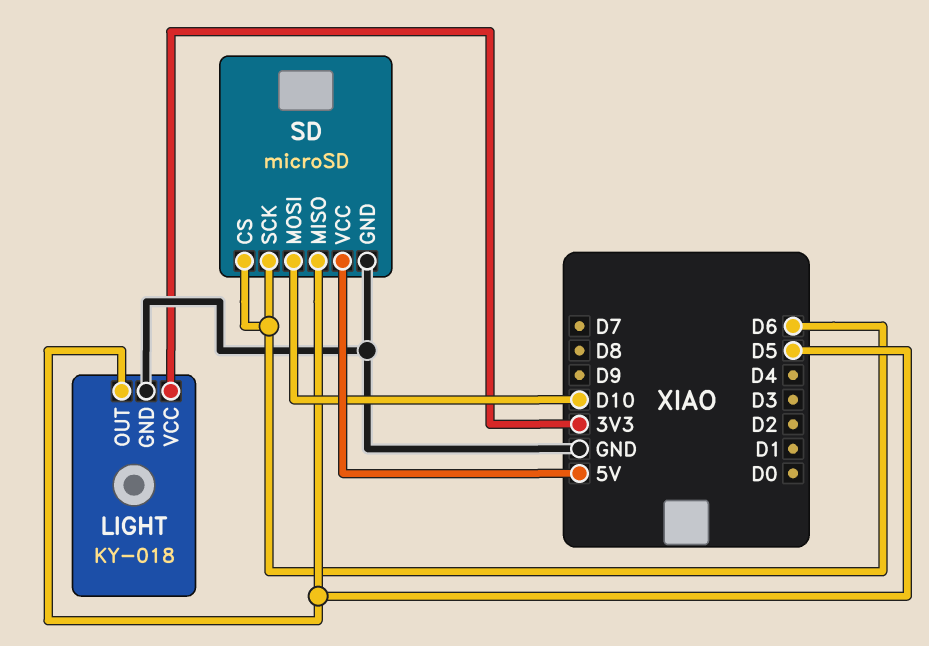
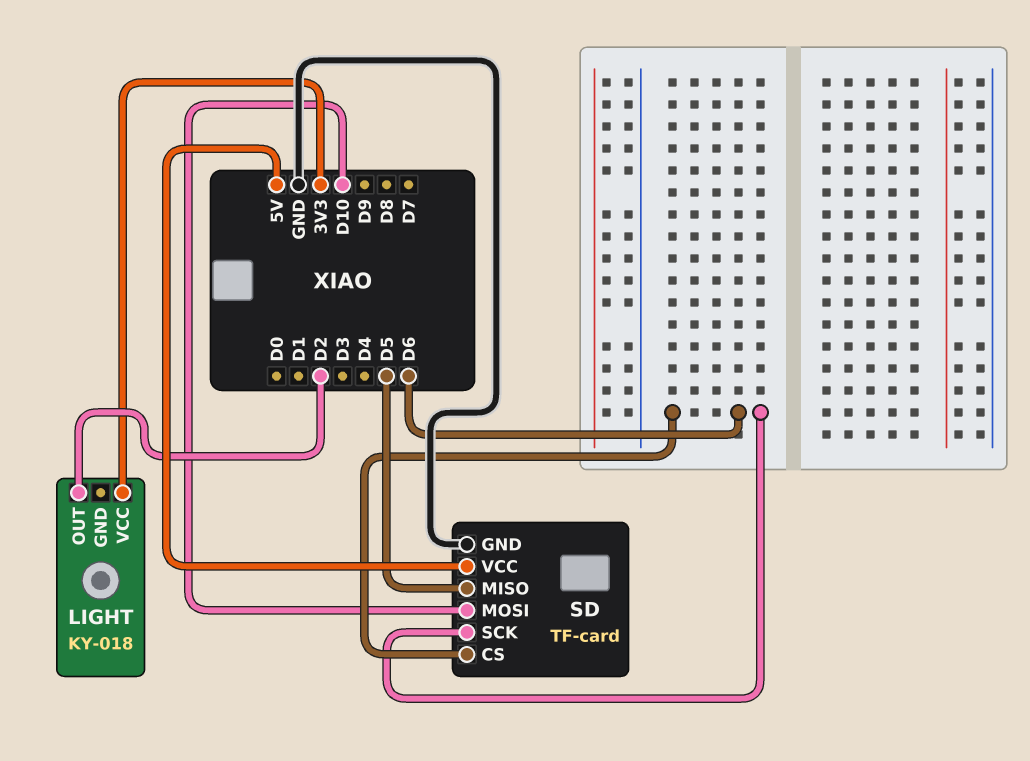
LIGHT pin GND: GND -> none
LIGHT pin OUT: D5 -> D2
SD: microSD -> TF-card

